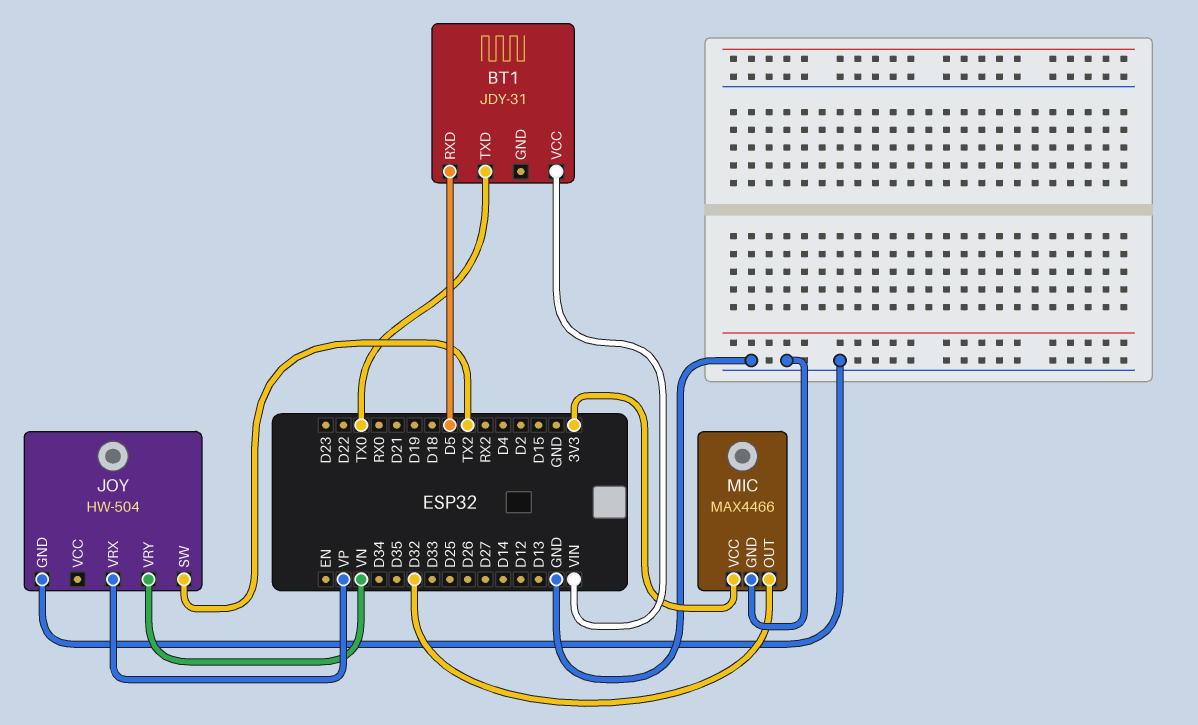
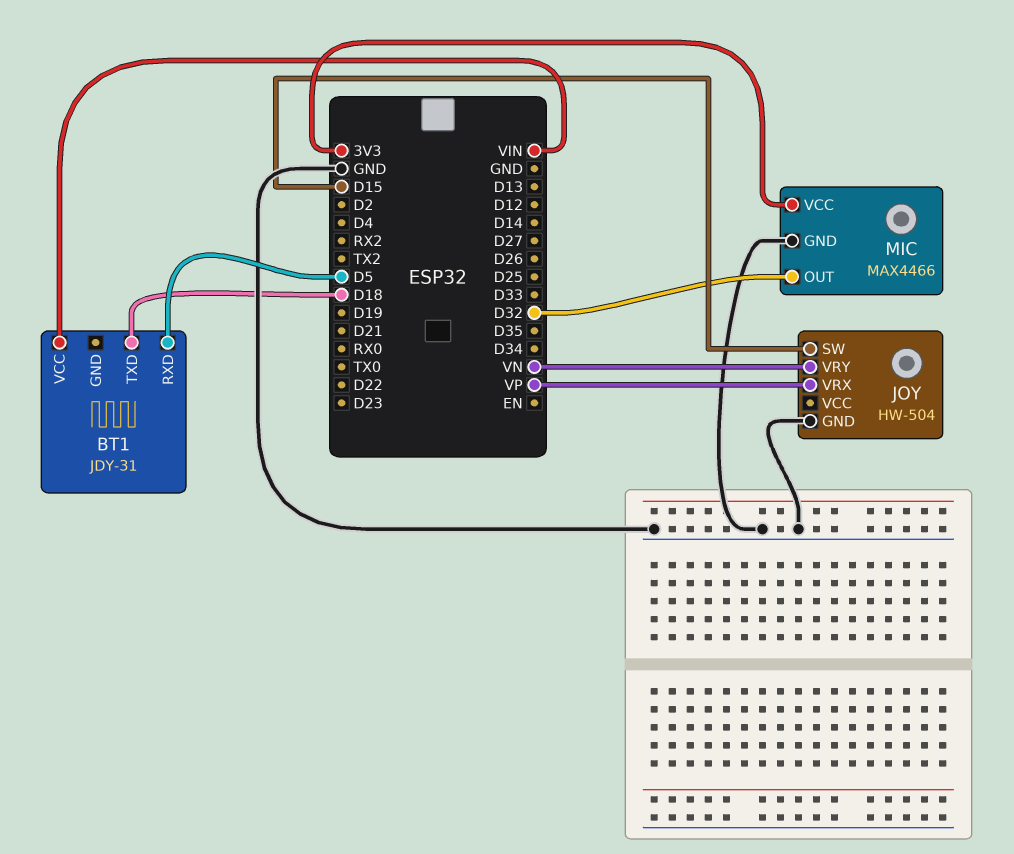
BT1 pin TXD: TX0 -> D18
JOY pin SW: TX2 -> D15

